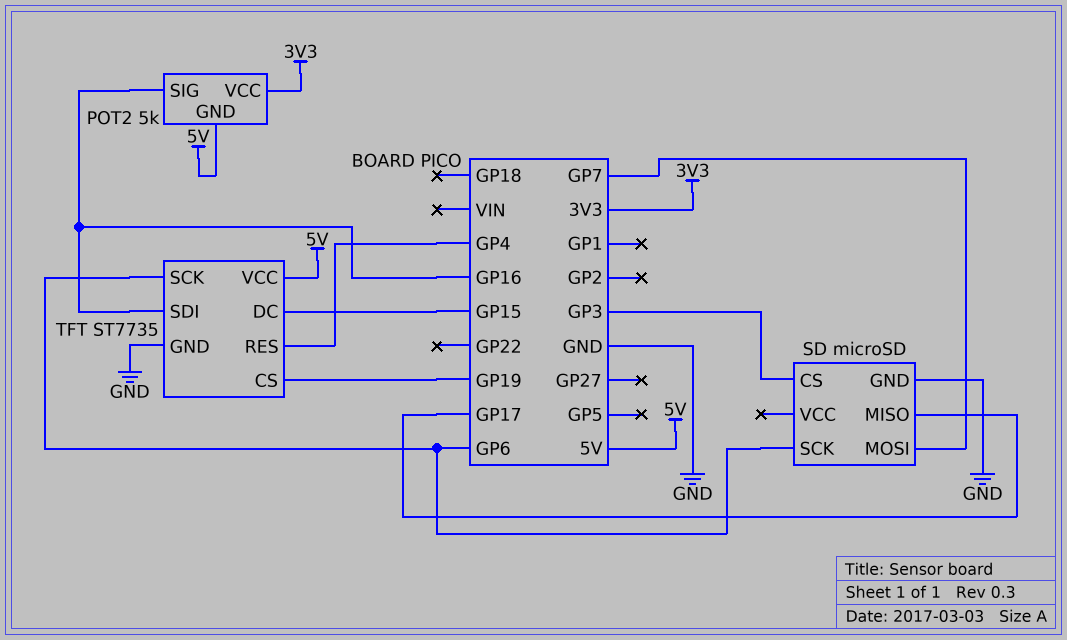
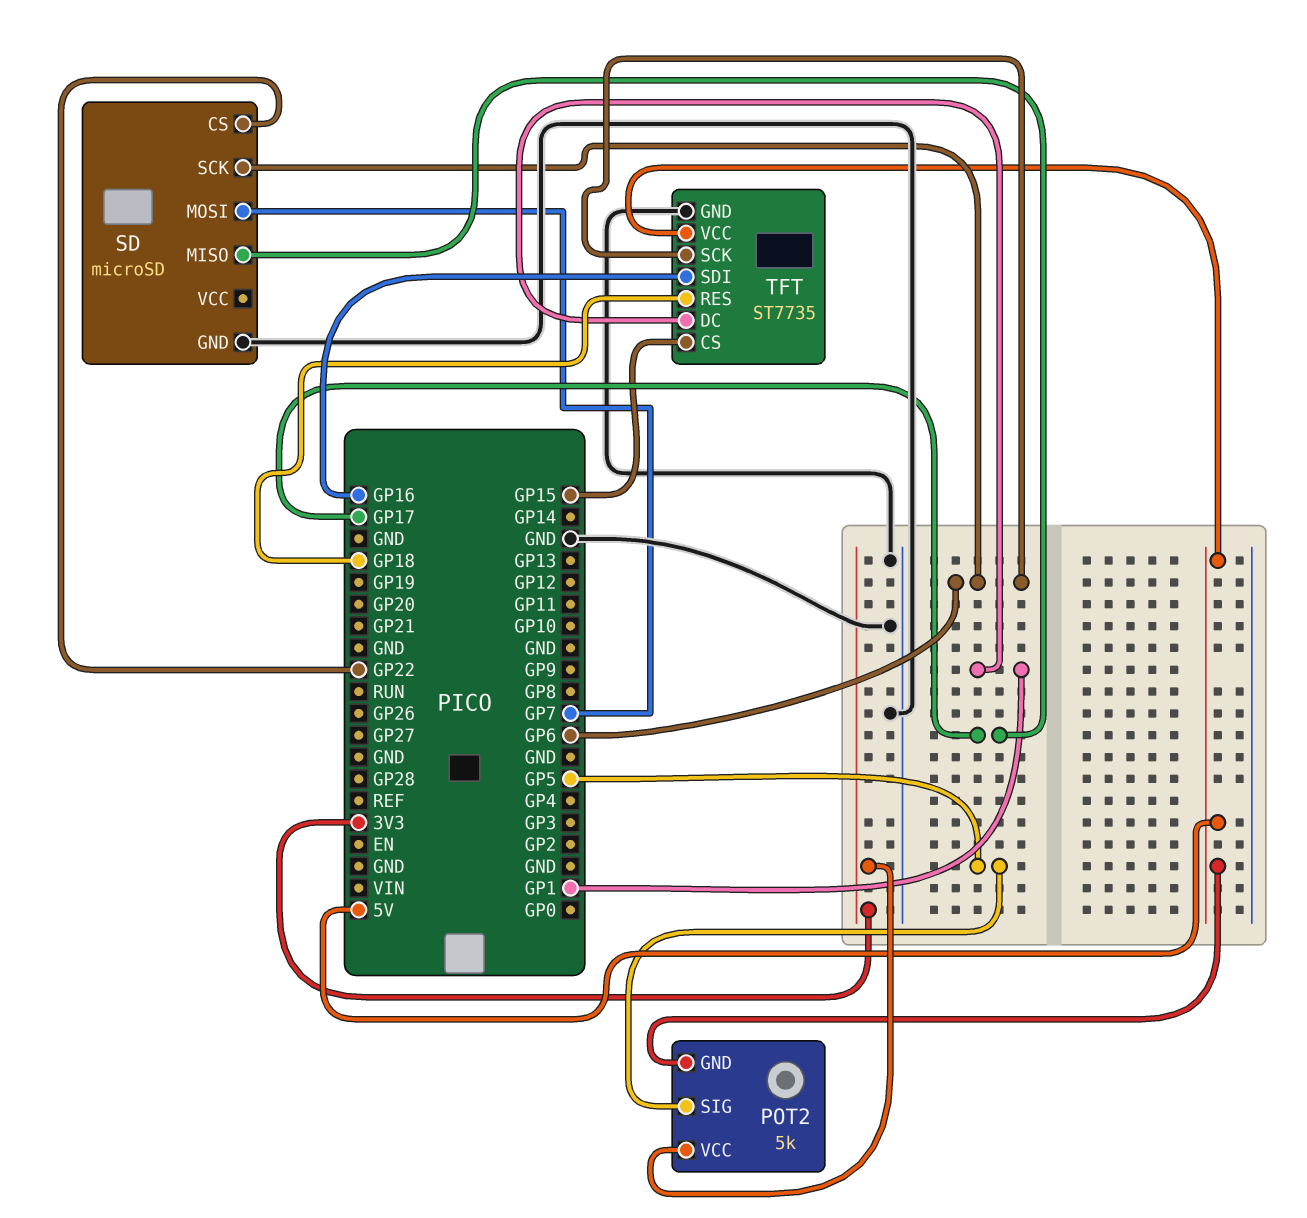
POT2 pin SIG: GP16 -> GP5
SD pin CS: GP3 -> GP22
TFT pin CS: GP19 -> GP15
TFT pin DC: GP15 -> GP1
TFT pin RES: GP4 -> GP18

